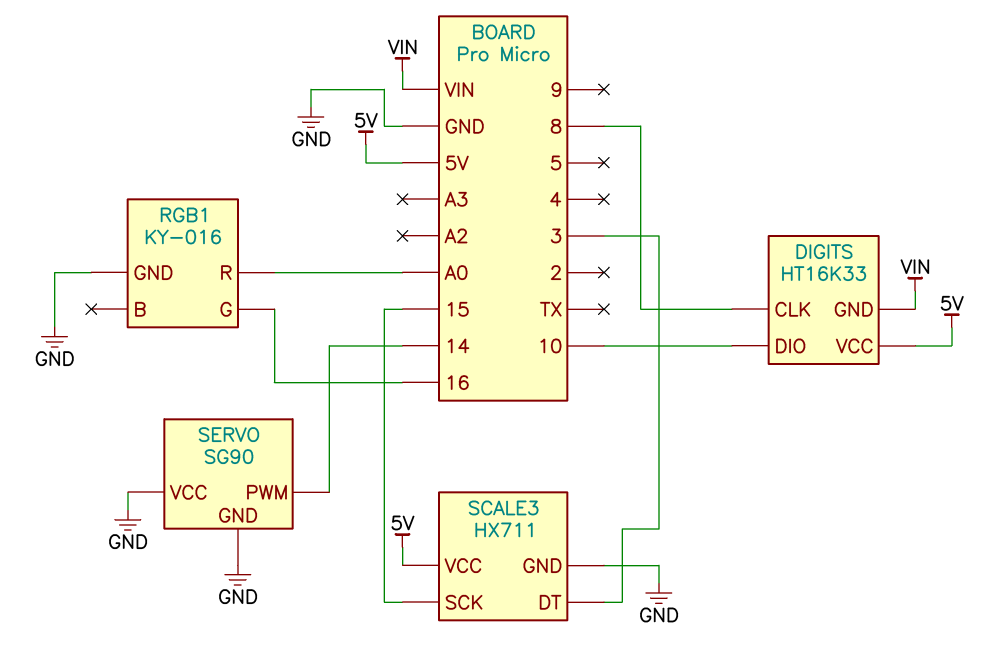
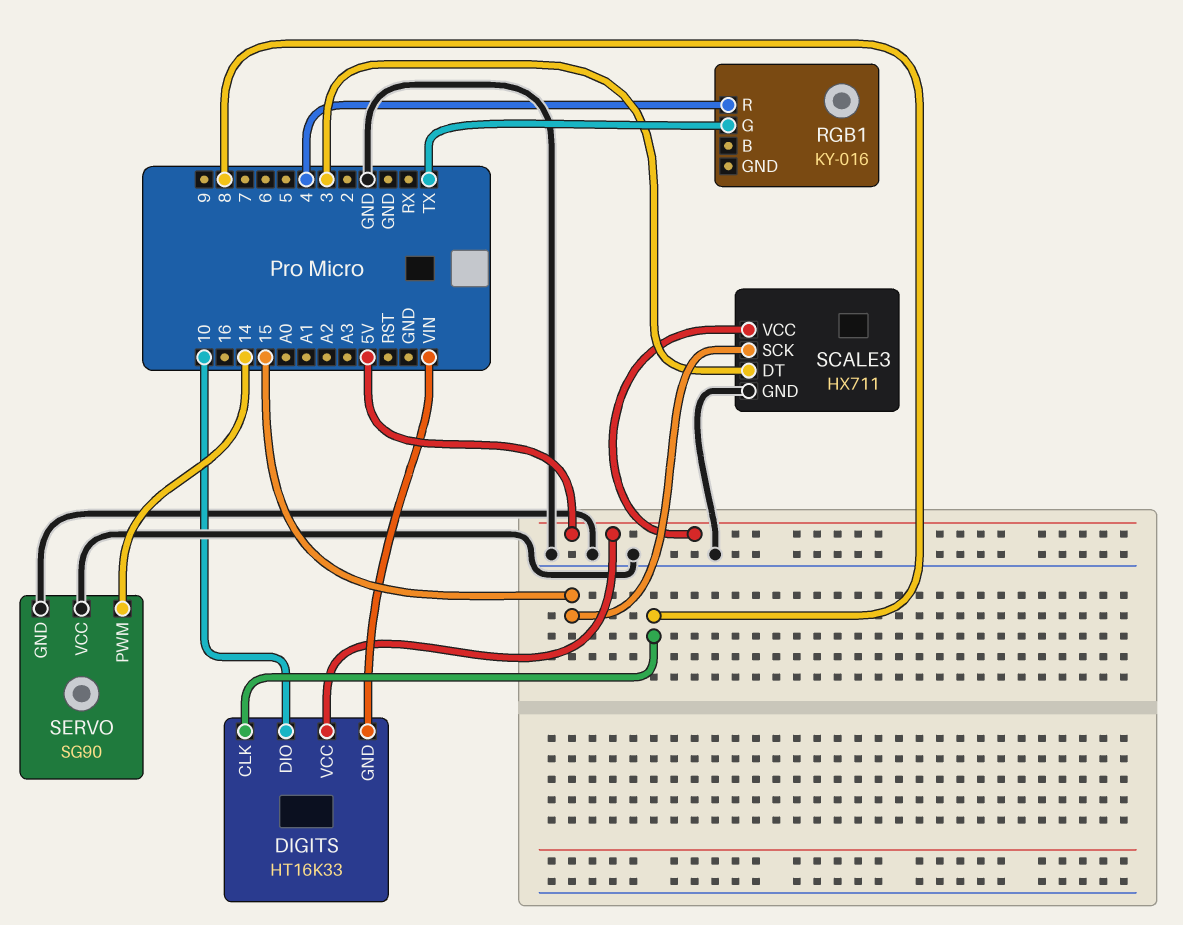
RGB1 pin G: 16 -> TX
RGB1 pin GND: GND -> none
RGB1 pin R: A0 -> 4

